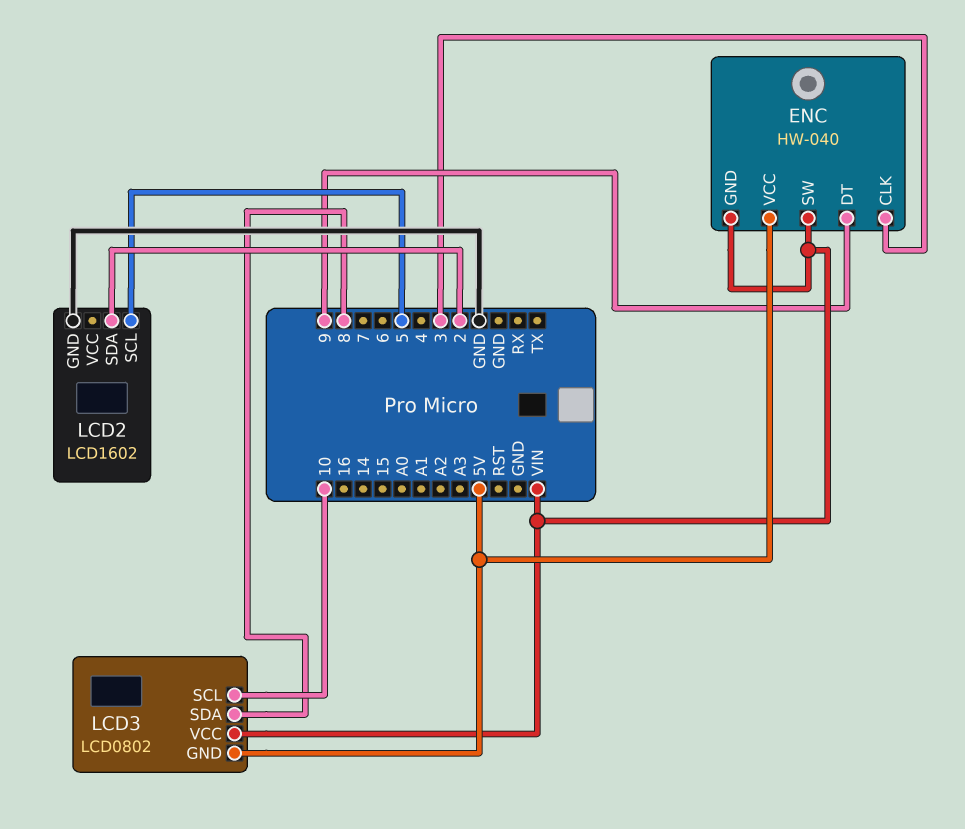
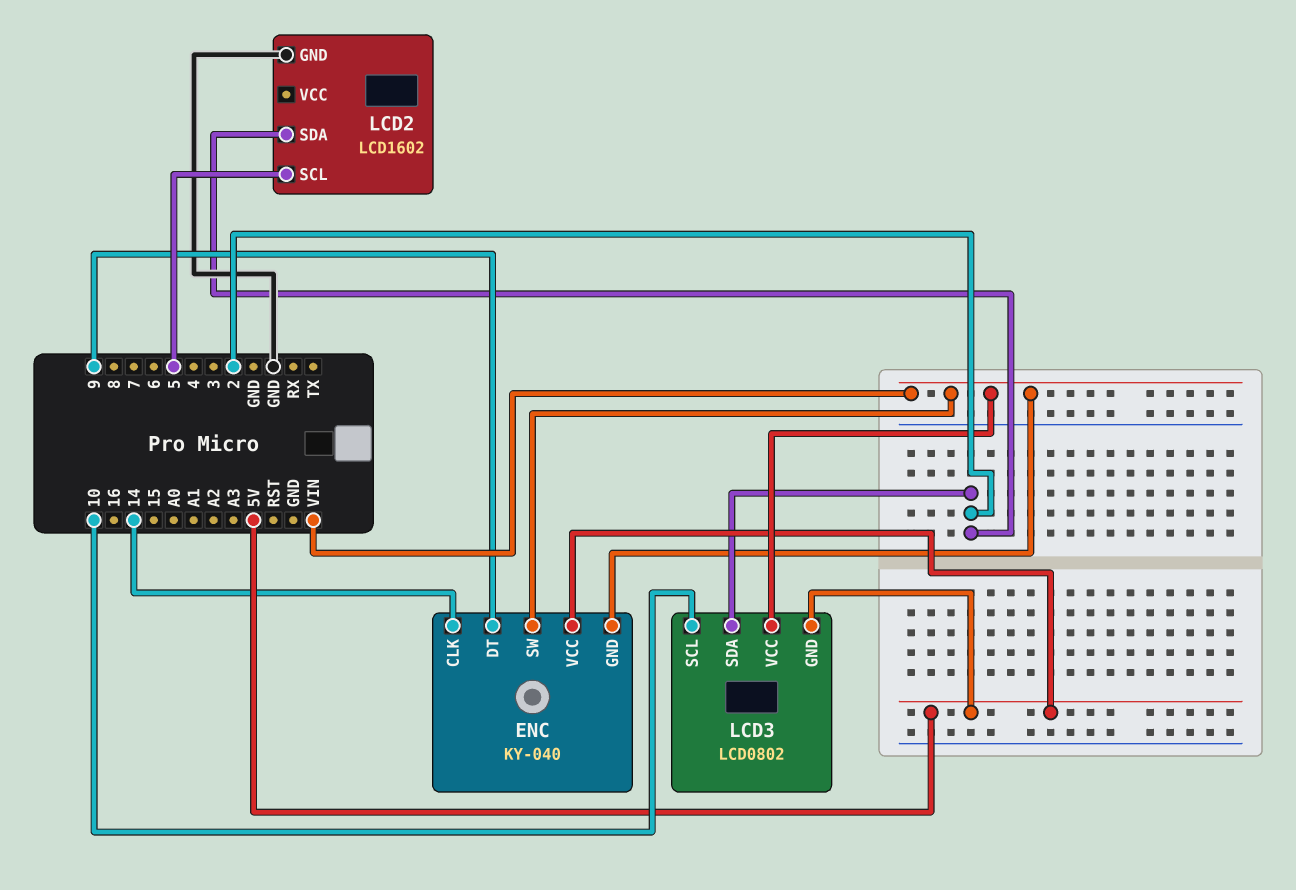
ENC: HW-040 -> KY-040
ENC pin CLK: 3 -> 14
LCD3 pin SDA: 8 -> 2

